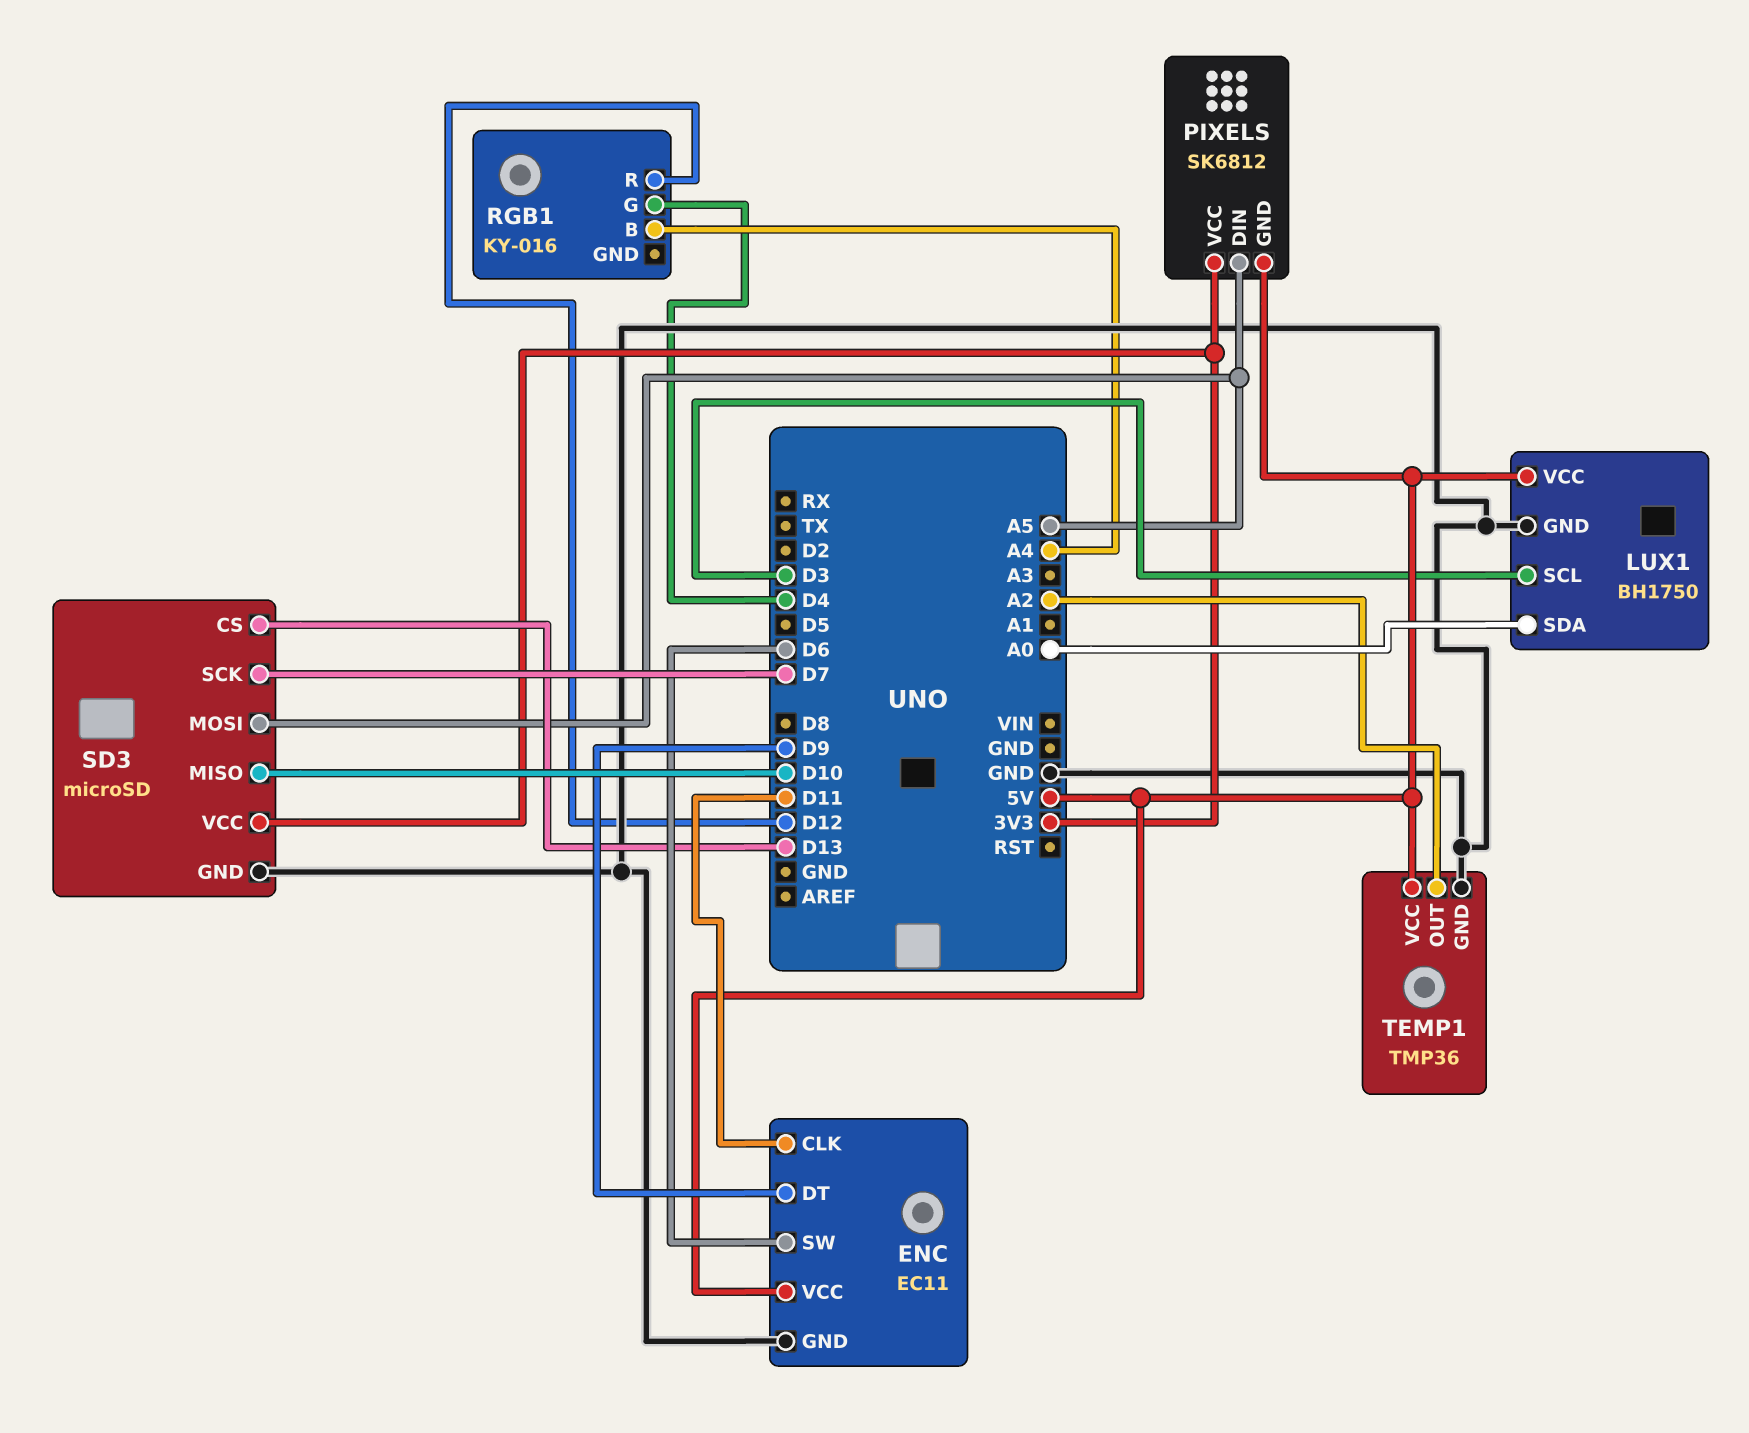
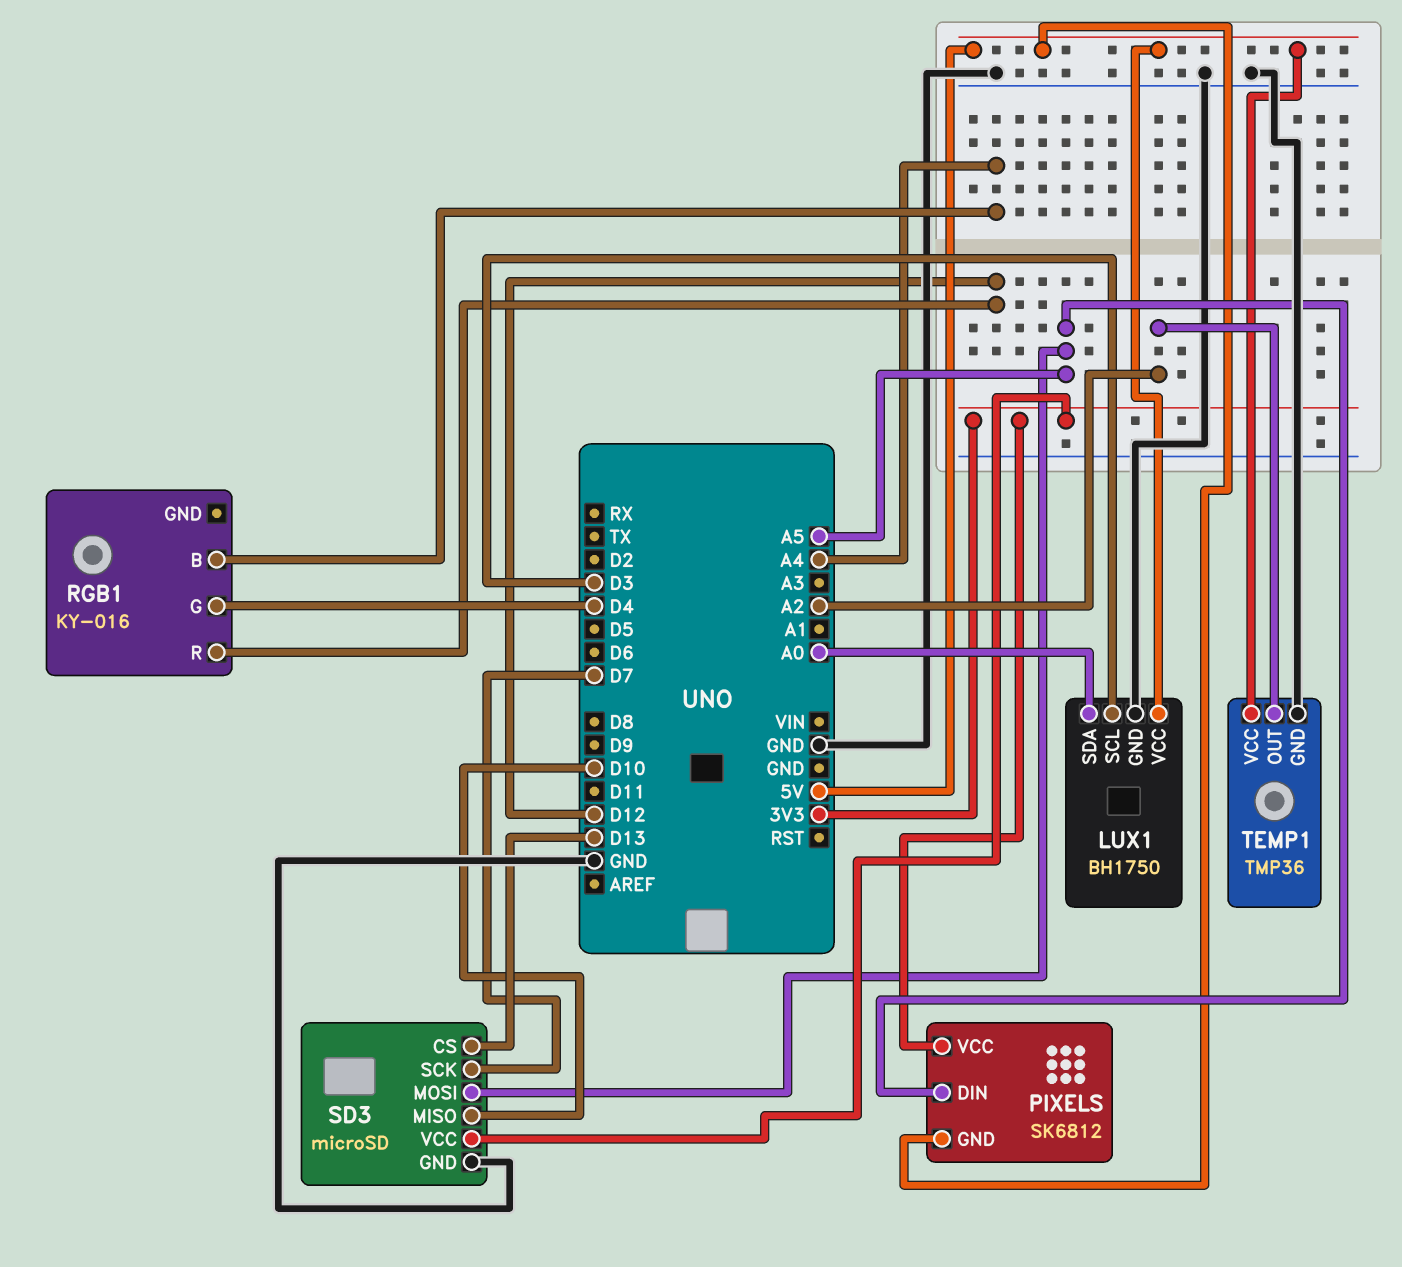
ENC: EC11 -> none
ENC pin CLK: D11 -> none
ENC pin DT: D9 -> none
ENC pin GND: GND -> none
ENC pin SW: D6 -> none
ENC pin VCC: 5V -> none

